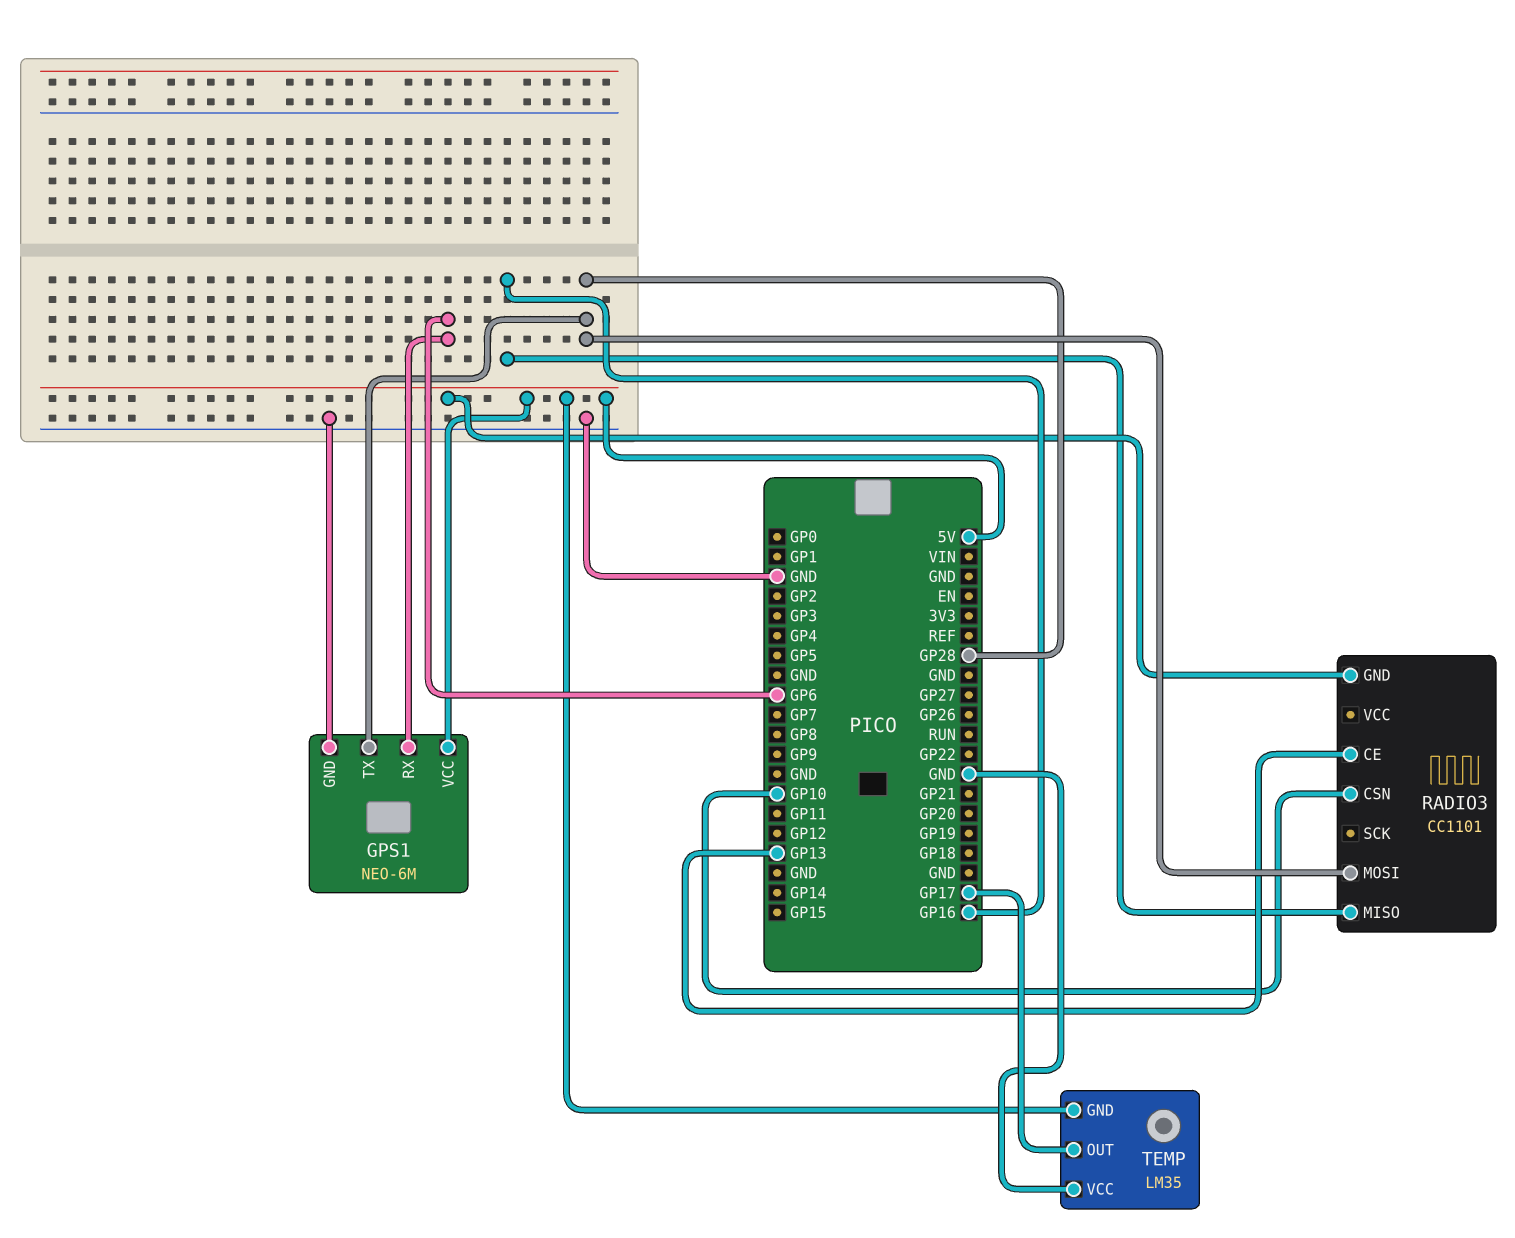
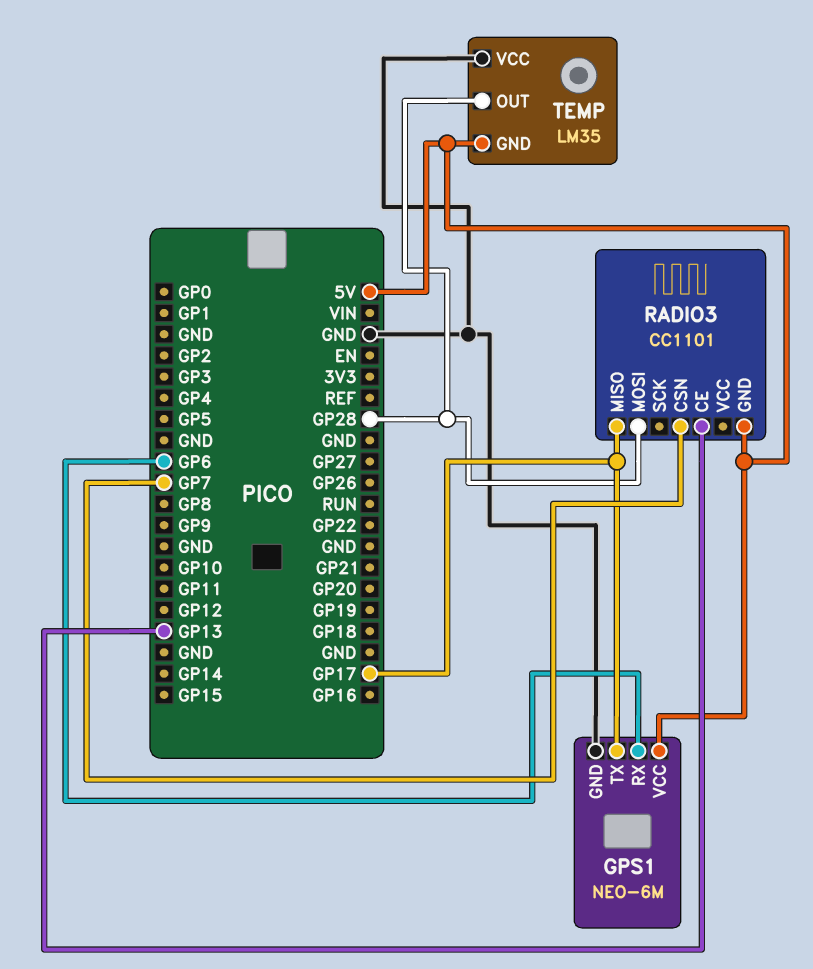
GPS1 pin TX: GP28 -> GP17
RADIO3 pin CSN: GP10 -> GP7
RADIO3 pin MISO: GP16 -> GP17
TEMP pin OUT: GP17 -> GP28

